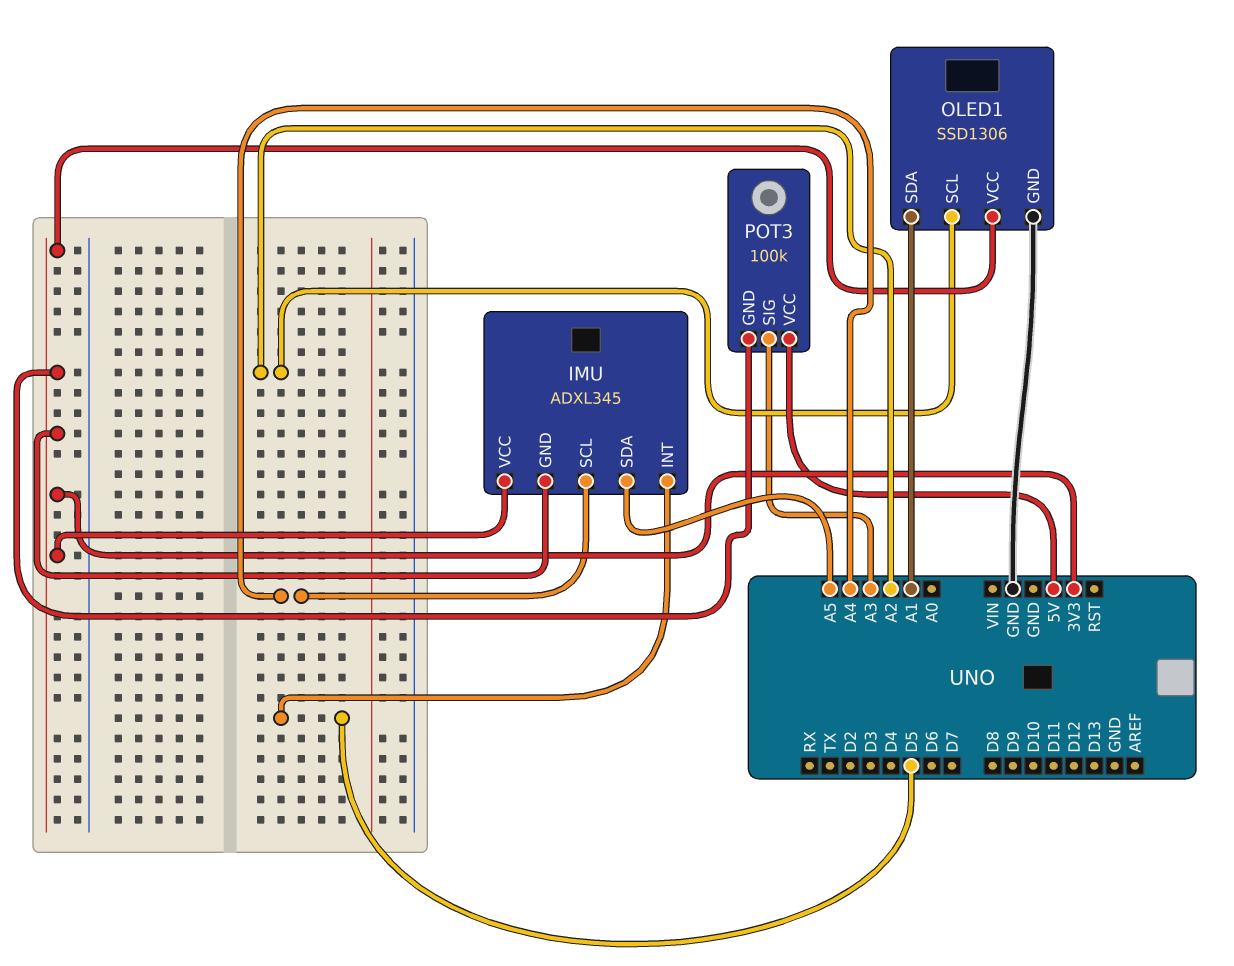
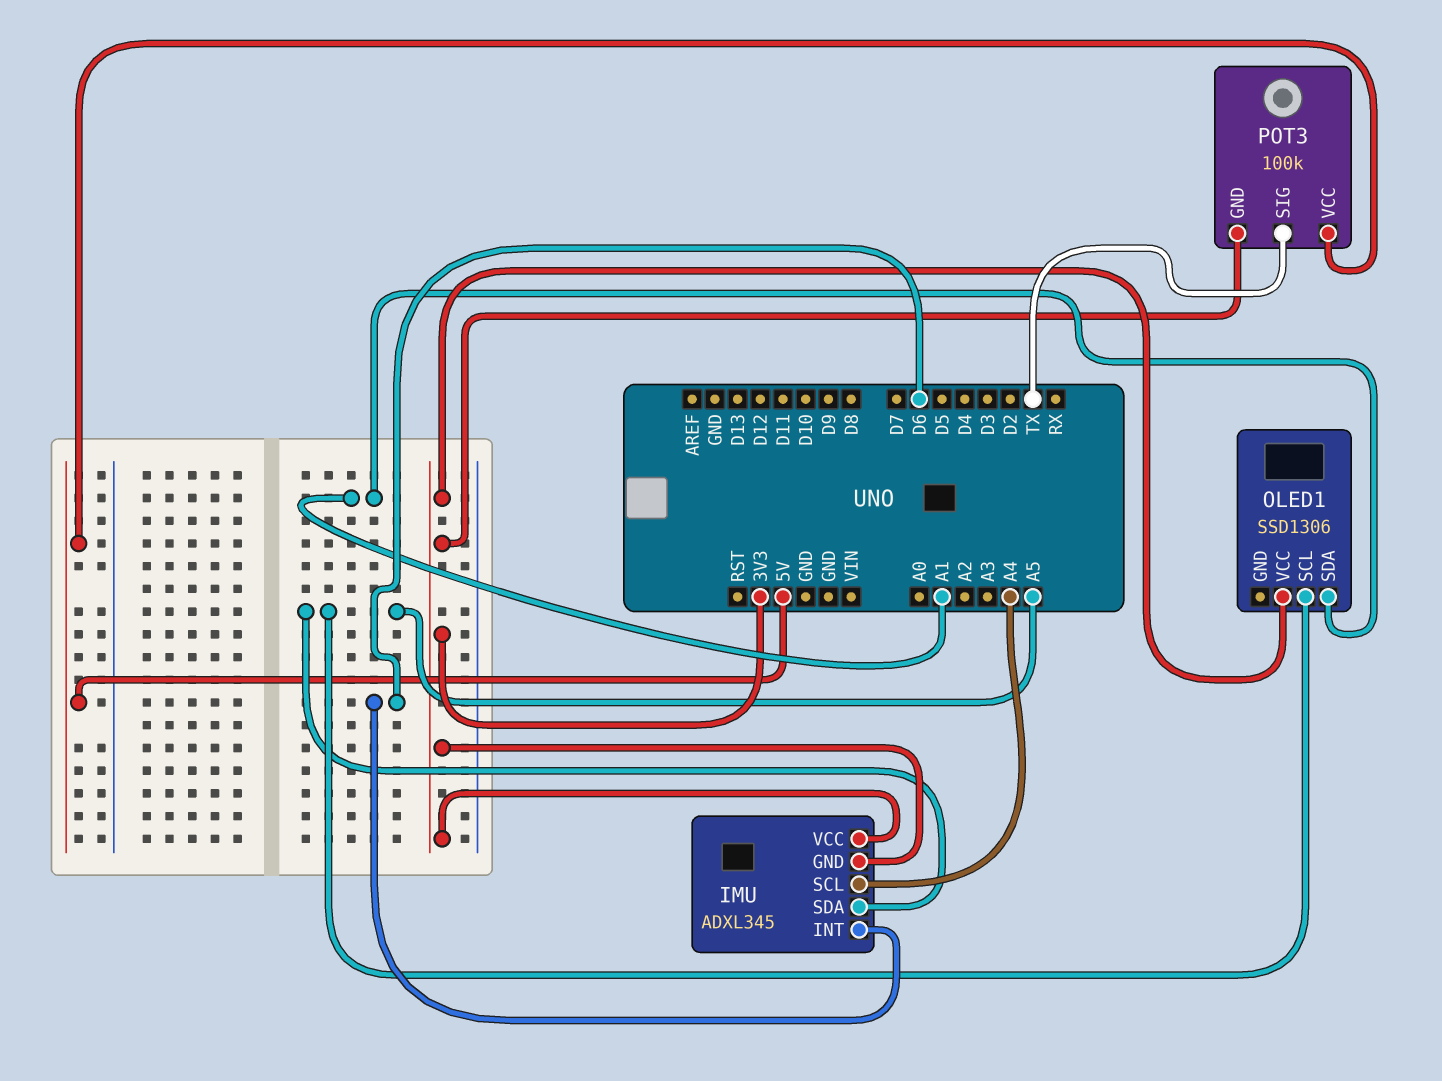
IMU pin INT: D5 -> D6
OLED1 pin GND: GND -> none
OLED1 pin SCL: A2 -> A5
POT3 pin SIG: A3 -> TX

